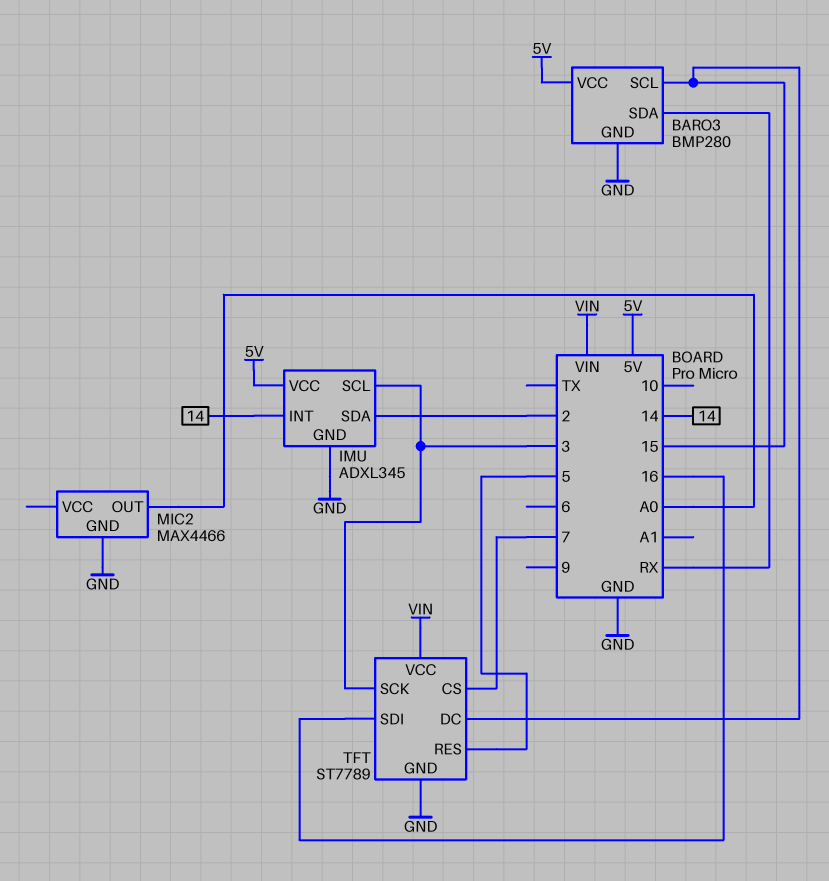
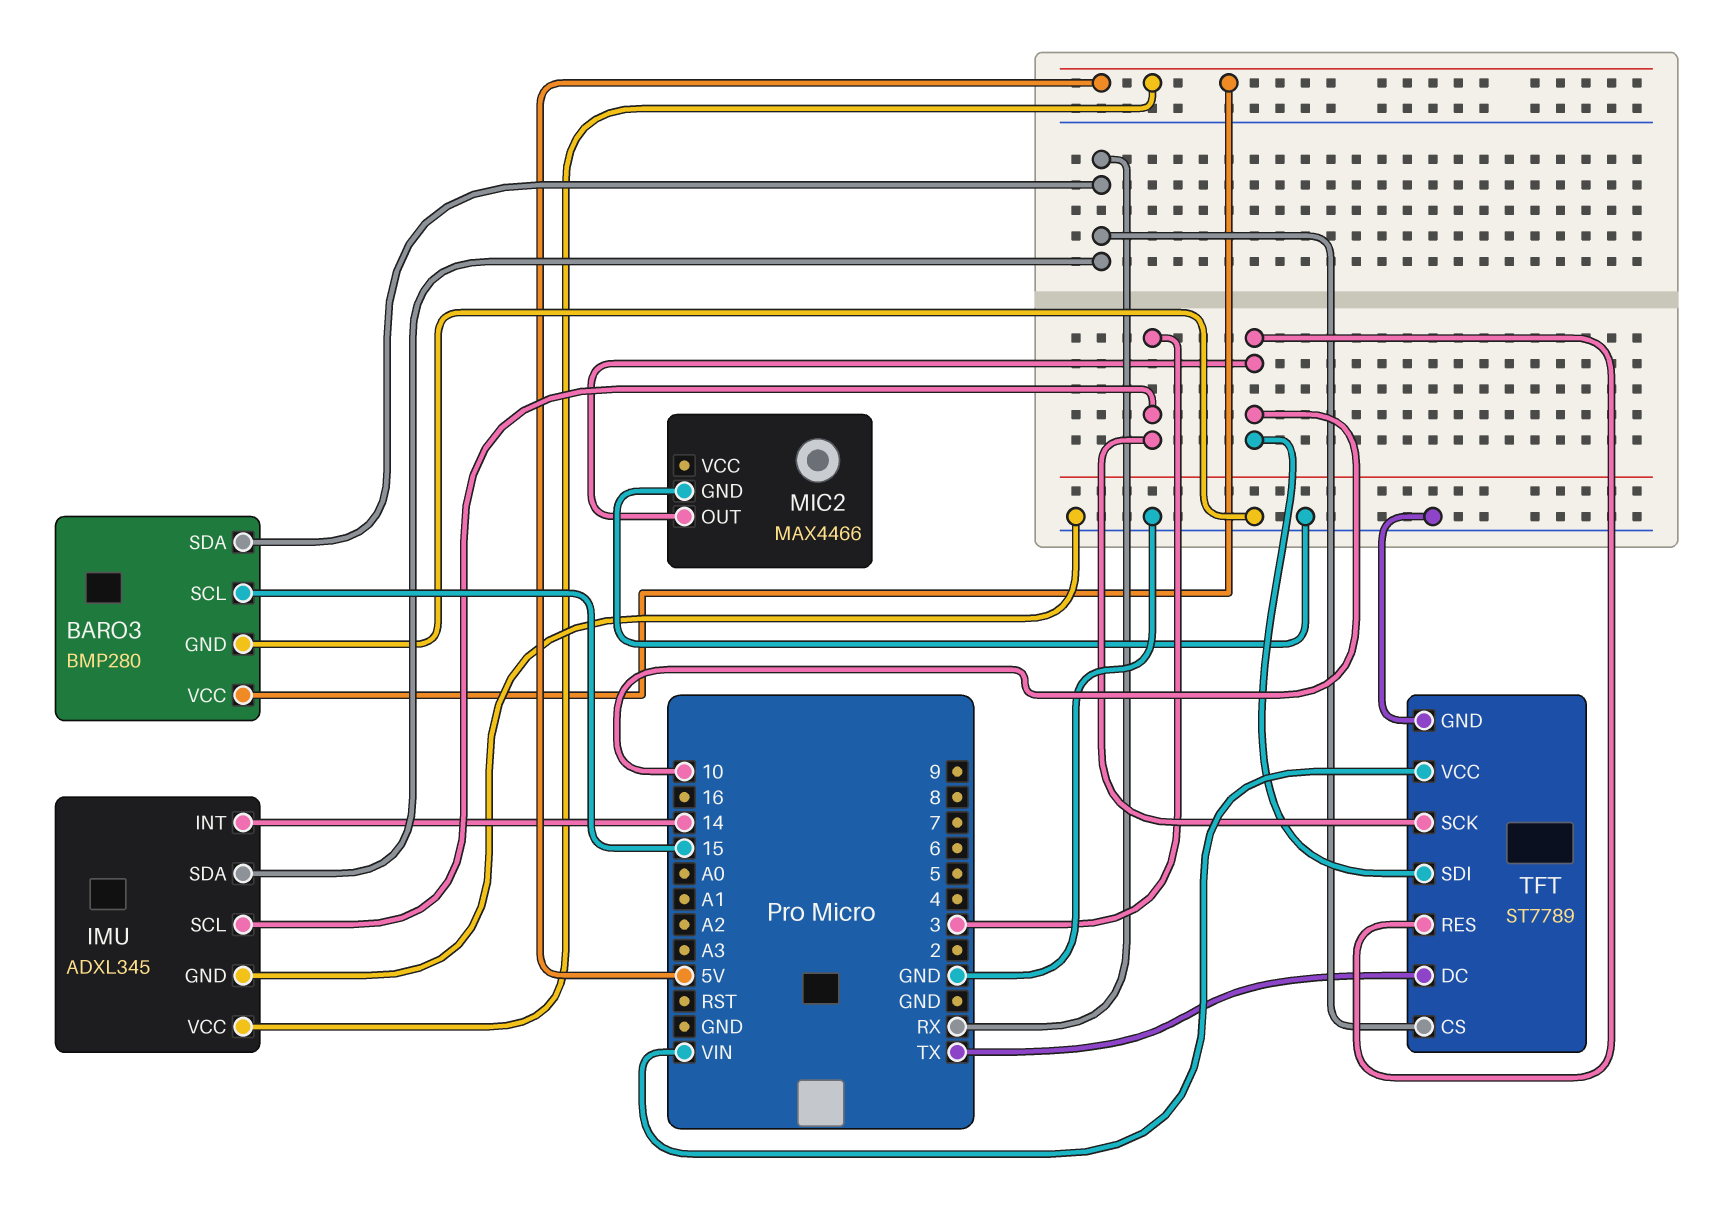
IMU pin SDA: 2 -> RX
MIC2 pin OUT: A0 -> 10
TFT pin CS: 7 -> RX
TFT pin DC: 15 -> TX
TFT pin RES: 5 -> 10
TFT pin SDI: 16 -> 10

